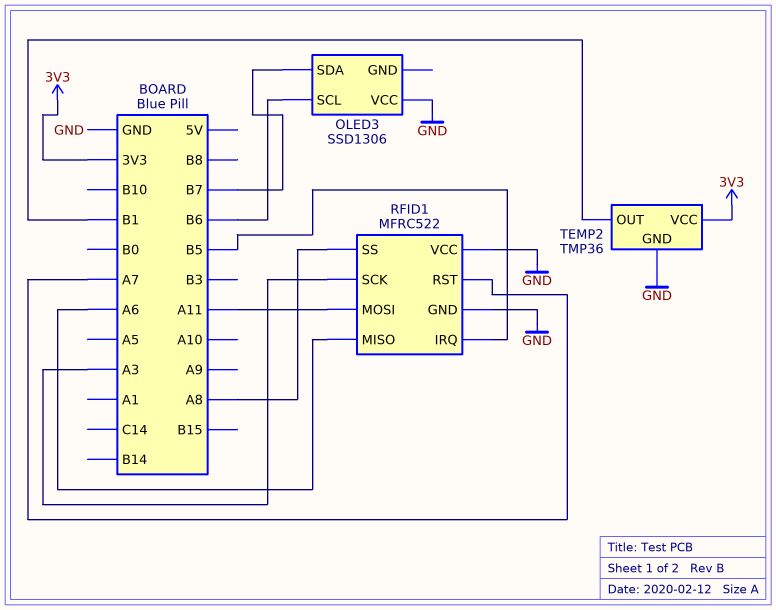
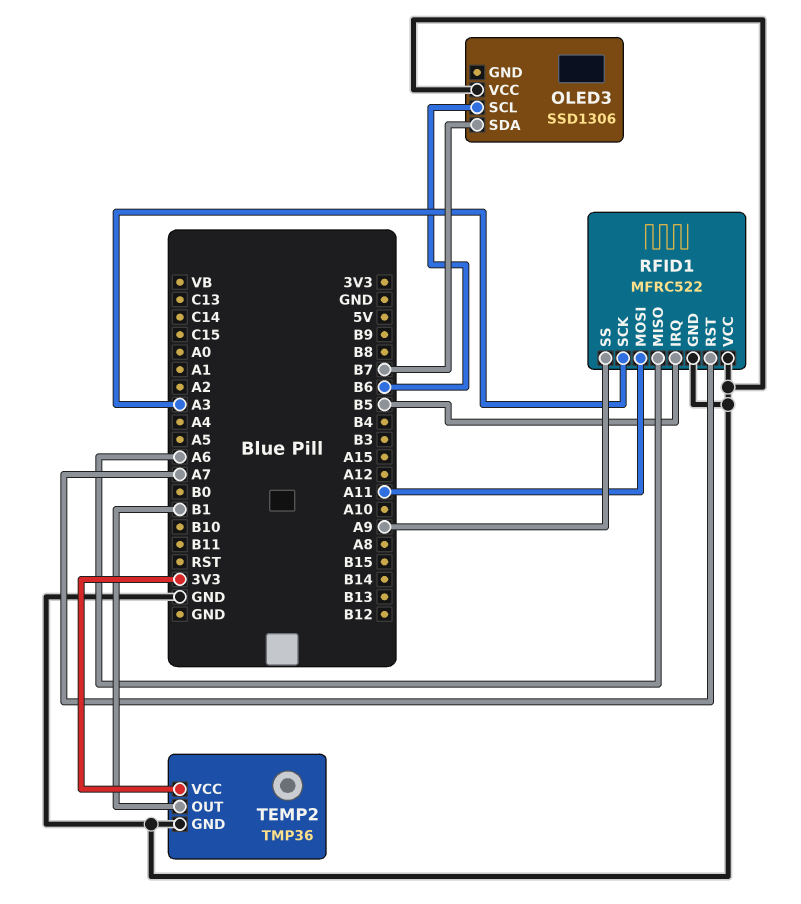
RFID1 pin SS: A8 -> A9

